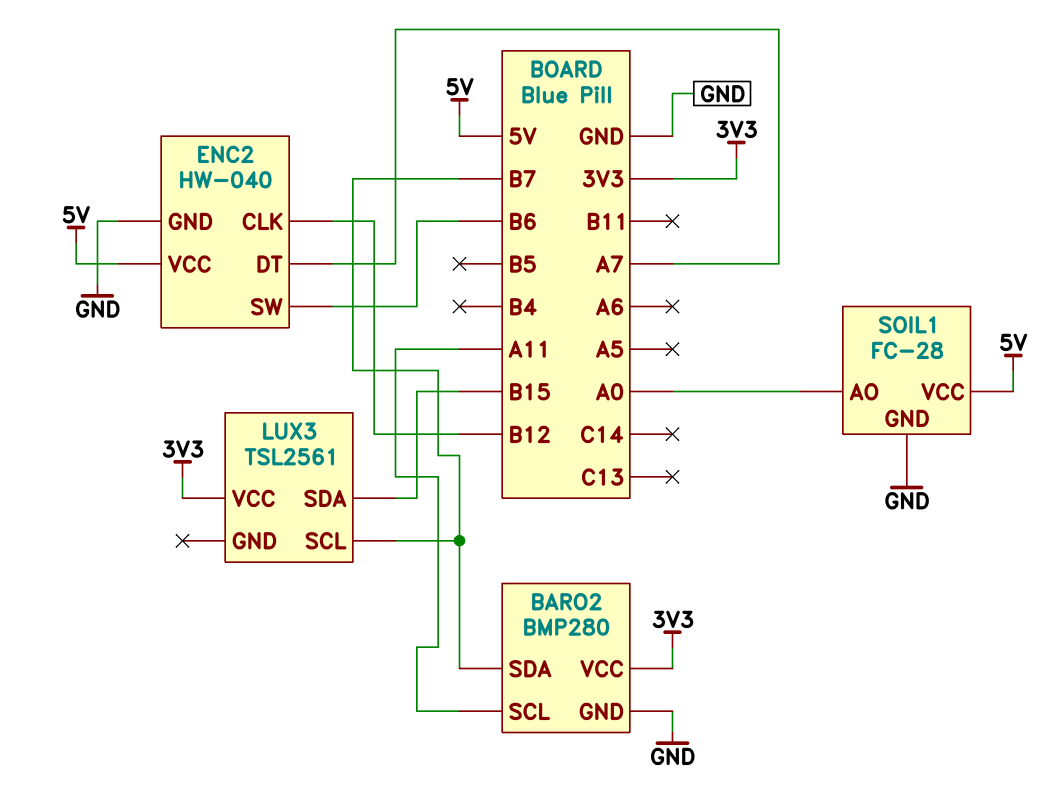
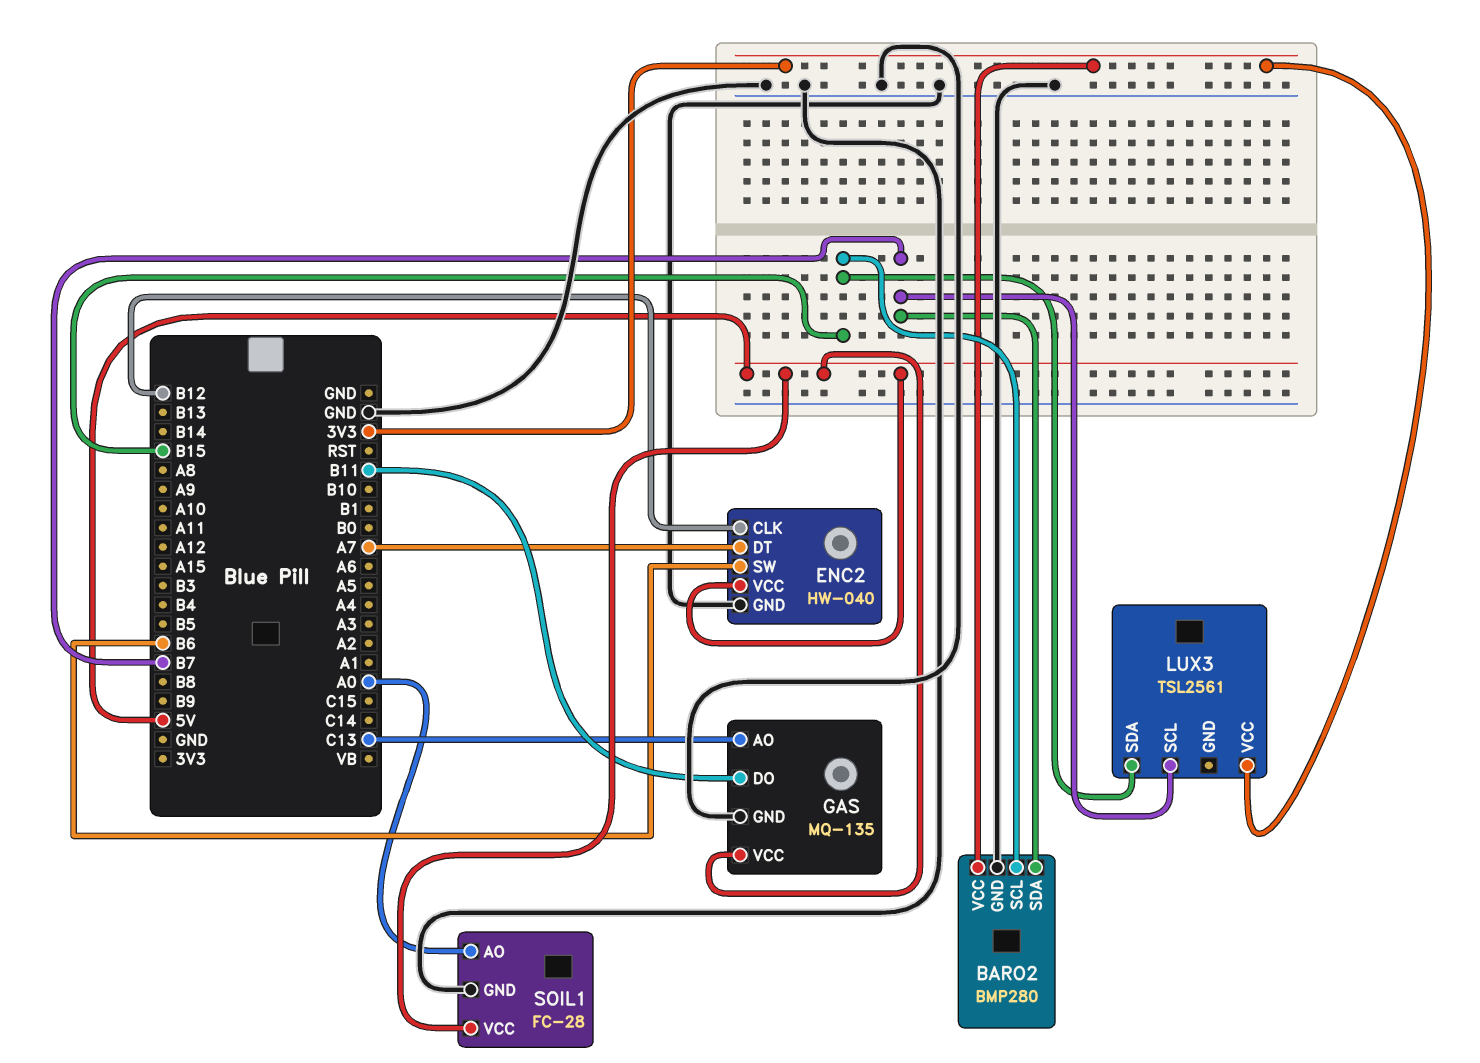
BARO2 pin SCL: A11 -> B15
GAS: none -> MQ-135
GAS pin AO: none -> C13
GAS pin DO: none -> B11
GAS pin GND: none -> GND
GAS pin VCC: none -> 5V

